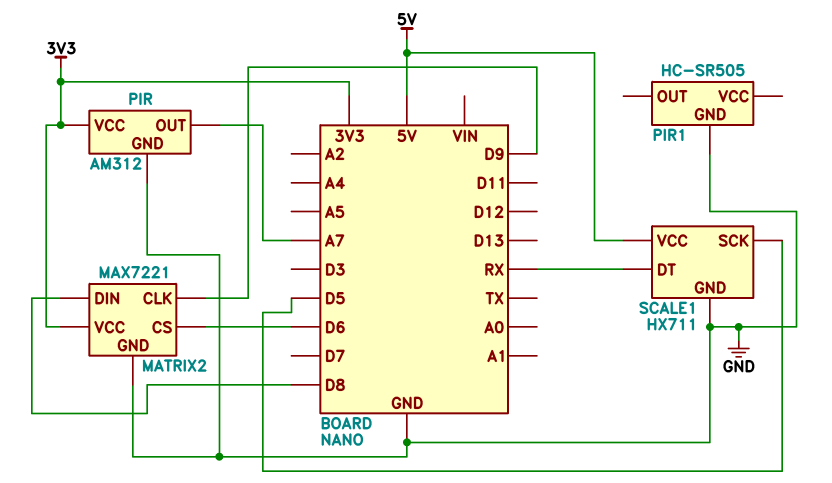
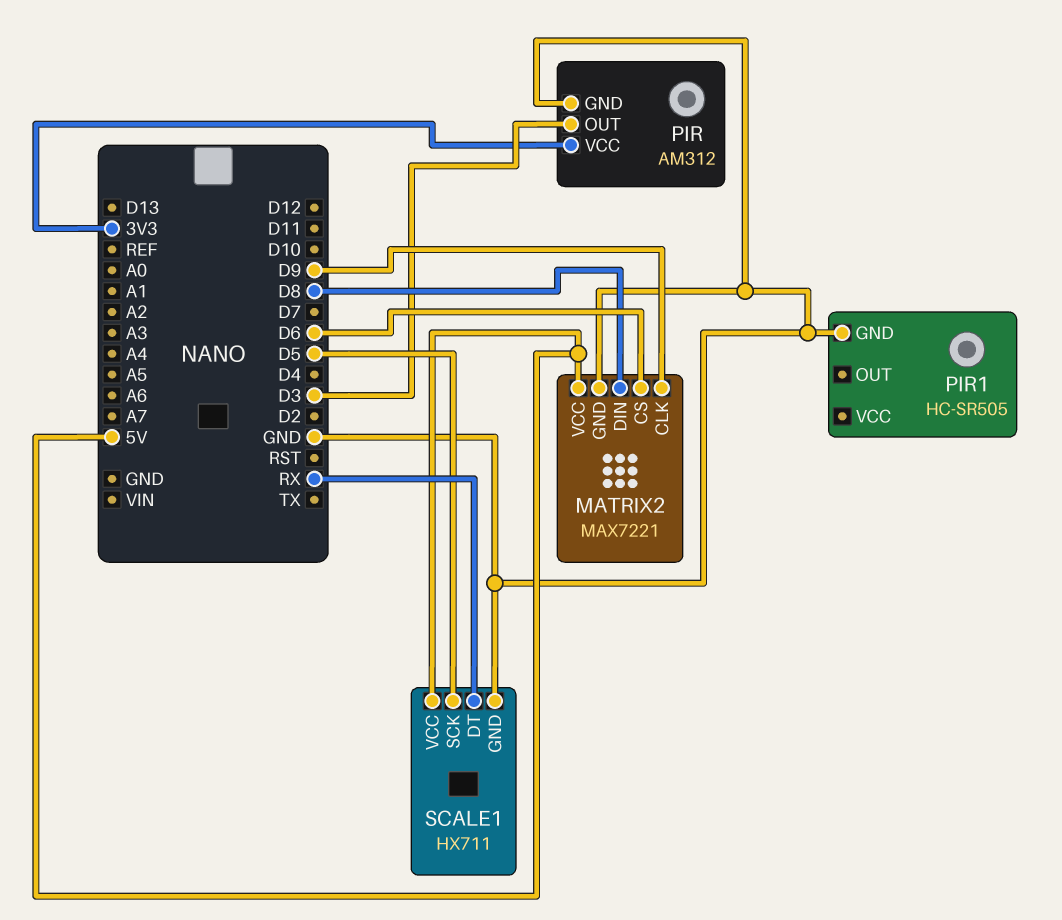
MATRIX2 pin VCC: 3V3 -> 5V
PIR pin OUT: A7 -> D3

